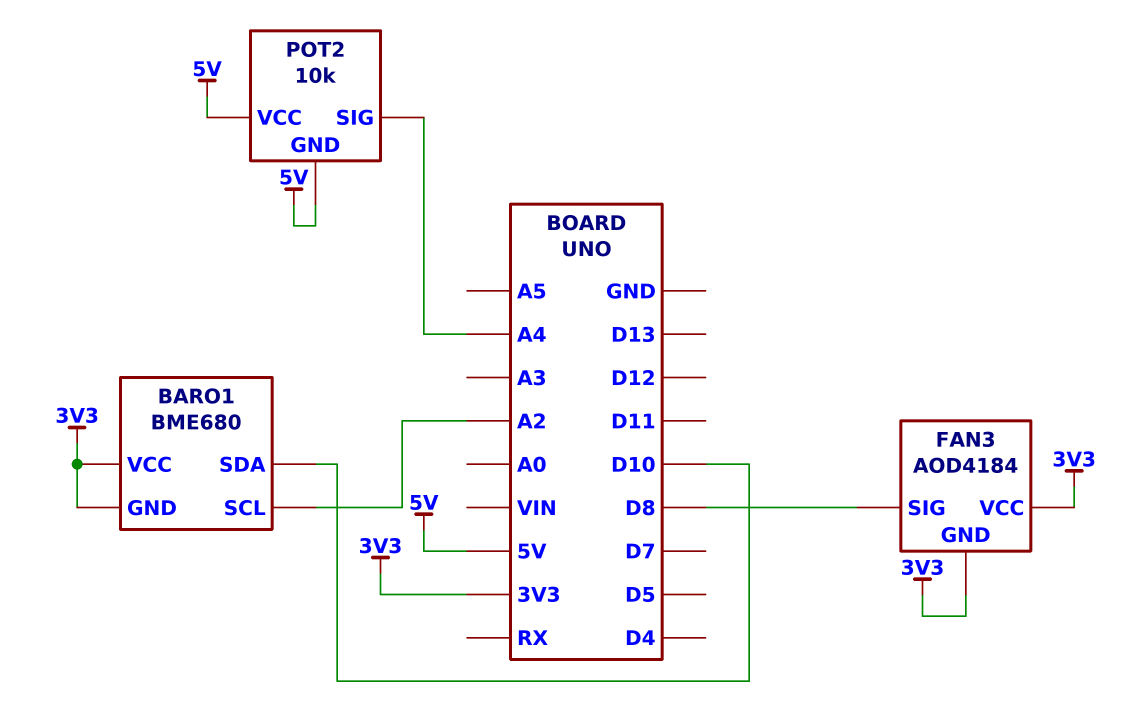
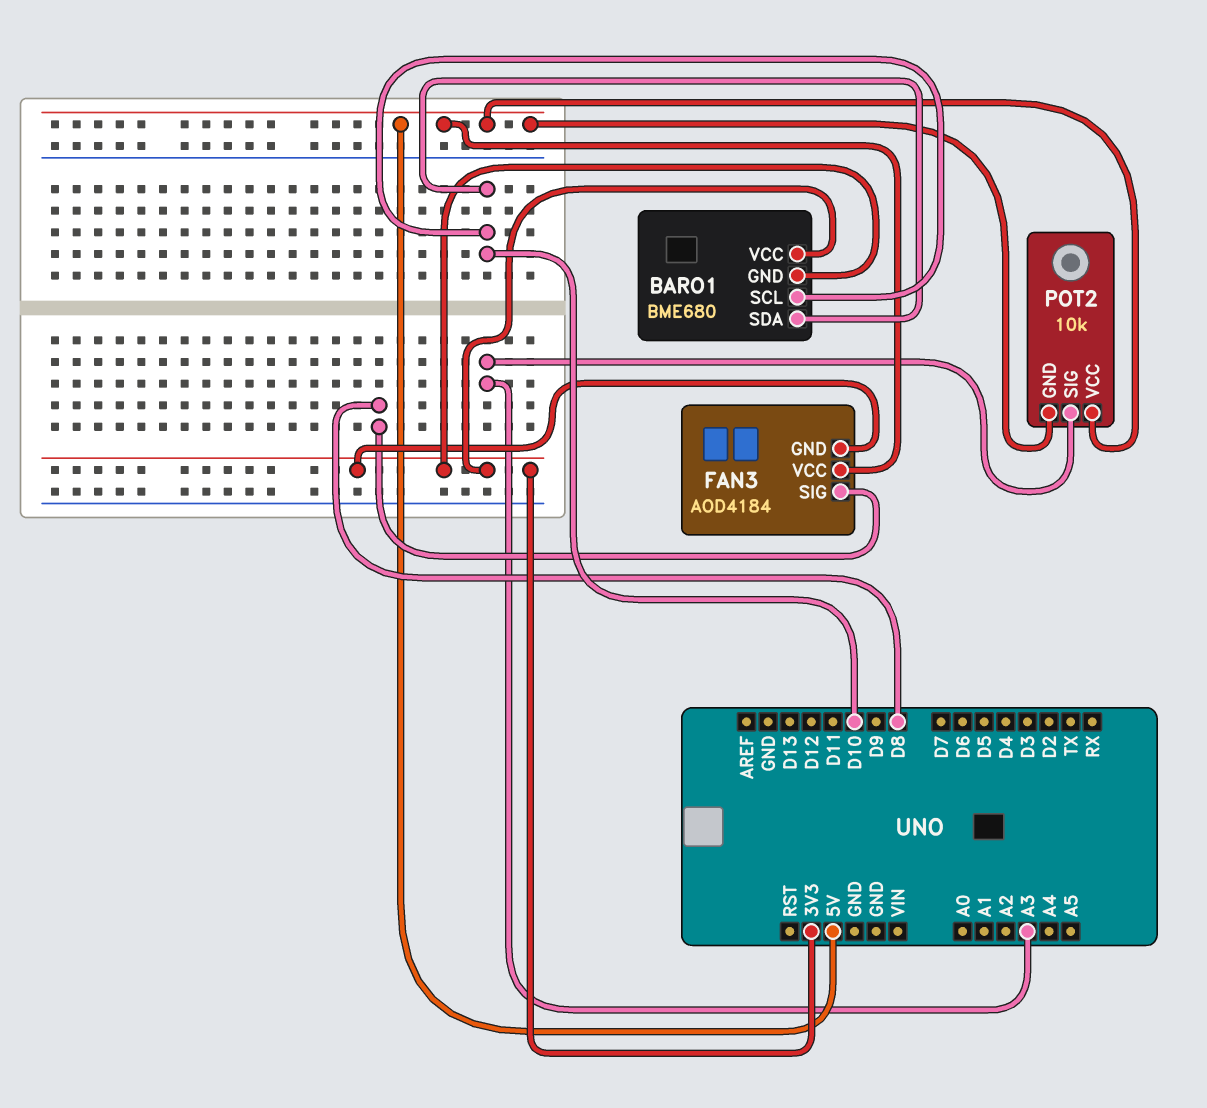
BARO1 pin SCL: A2 -> D10
FAN3 pin VCC: 3V3 -> 5V
POT2 pin SIG: A4 -> A3

